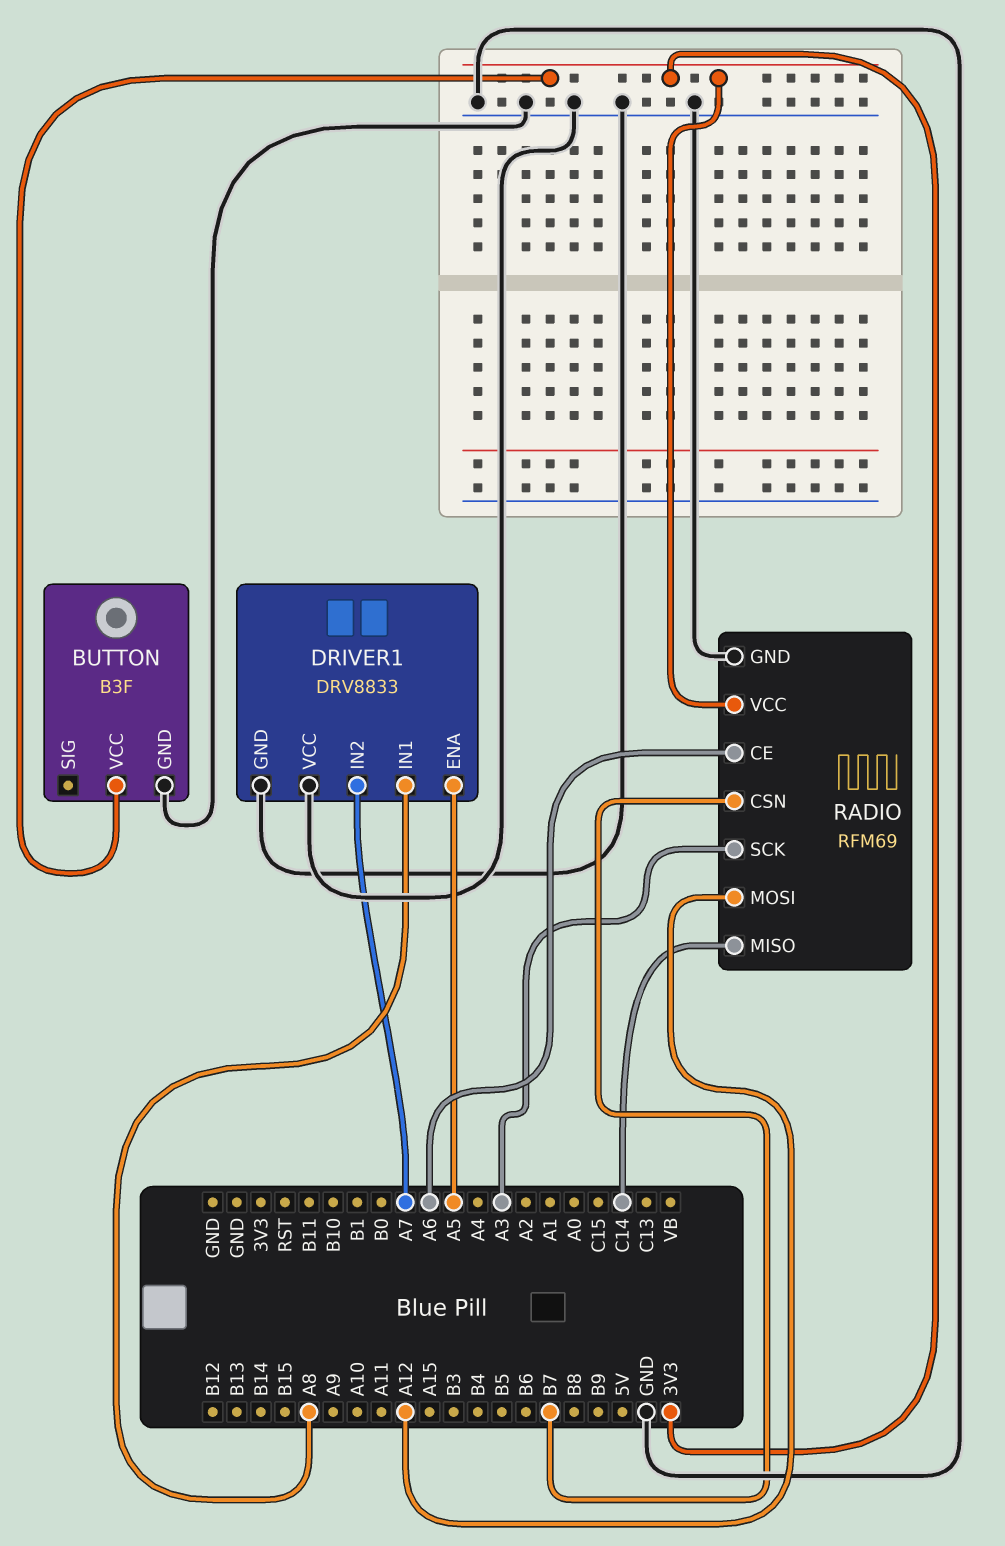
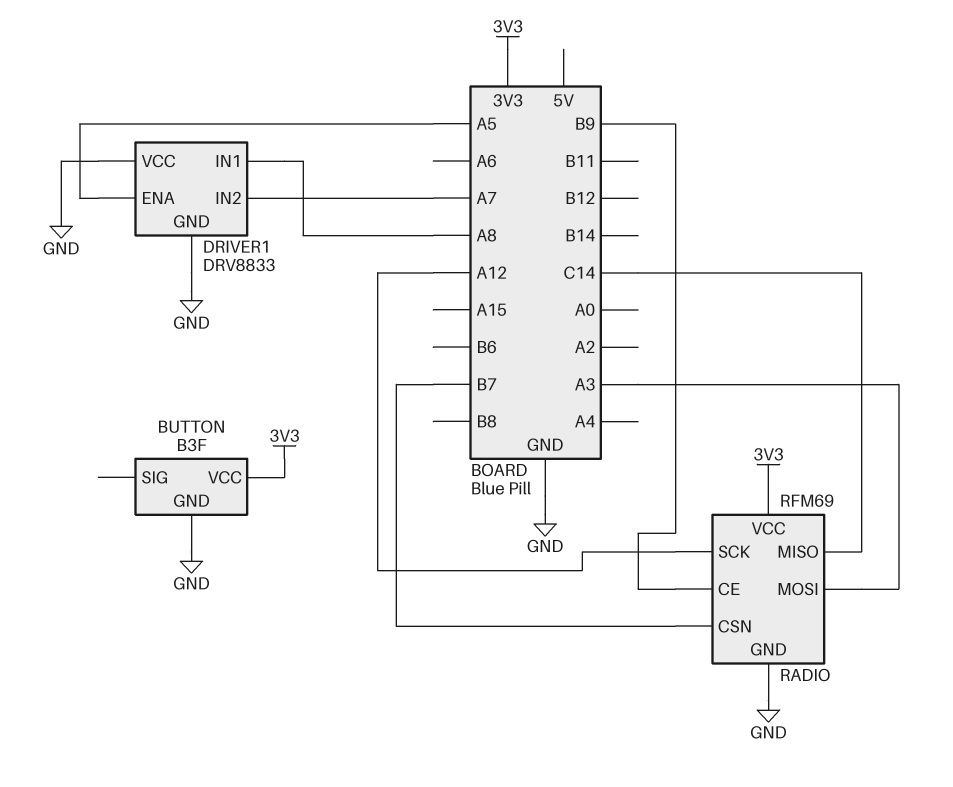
RADIO pin CE: A6 -> B9
RADIO pin MOSI: A12 -> A3
RADIO pin SCK: A3 -> A12

